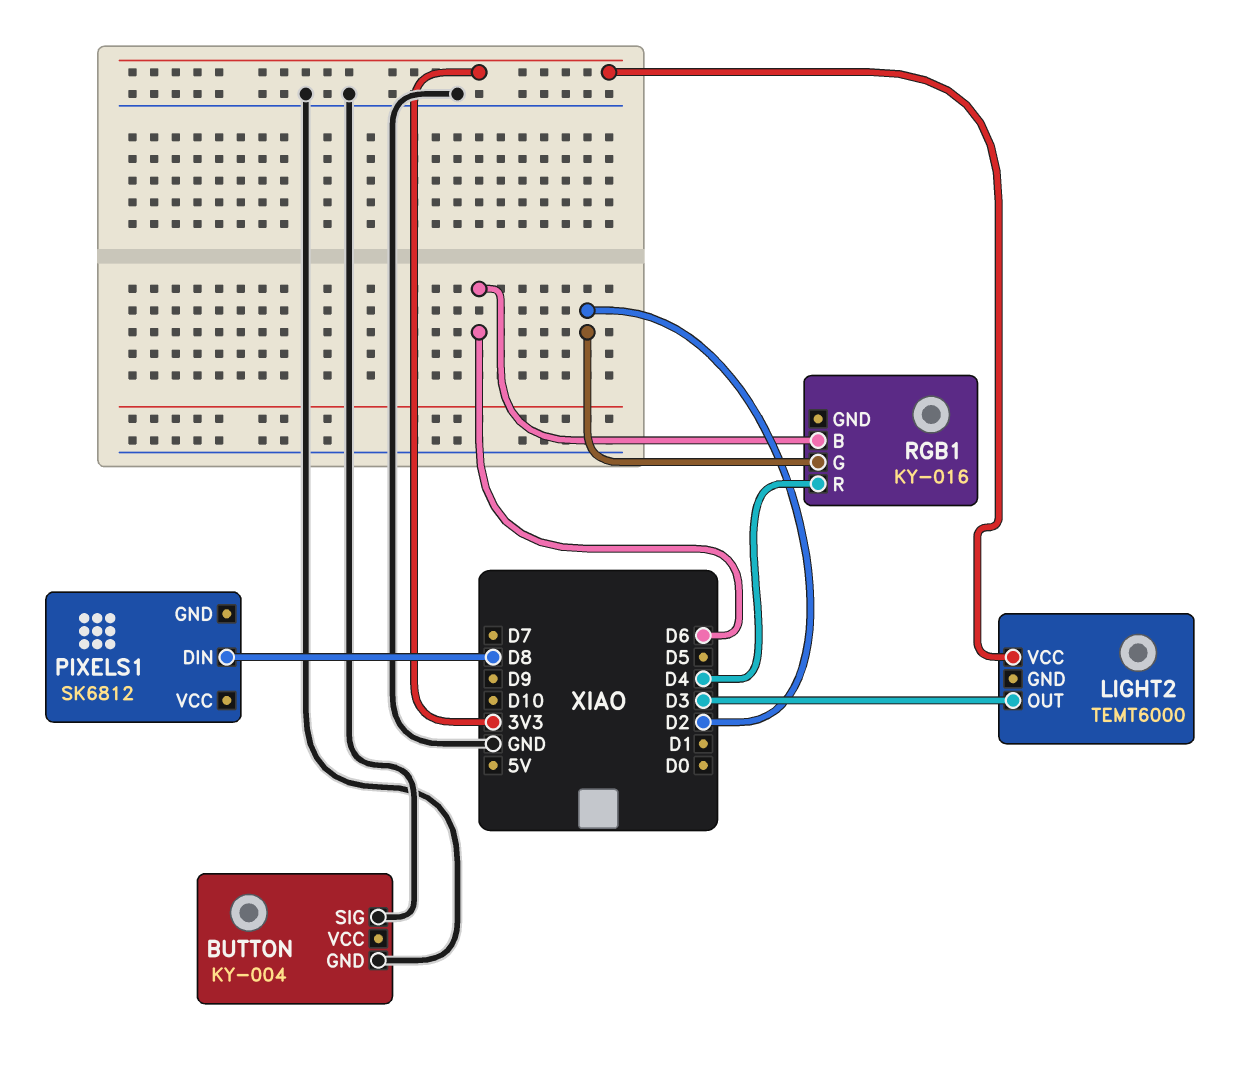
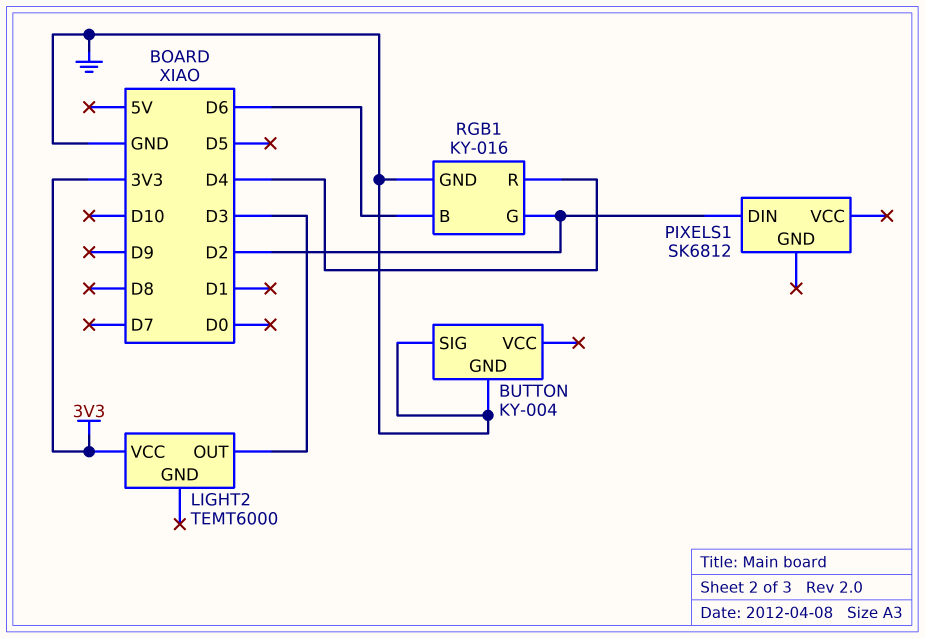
PIXELS1 pin DIN: D8 -> D2
RGB1 pin GND: none -> GND

